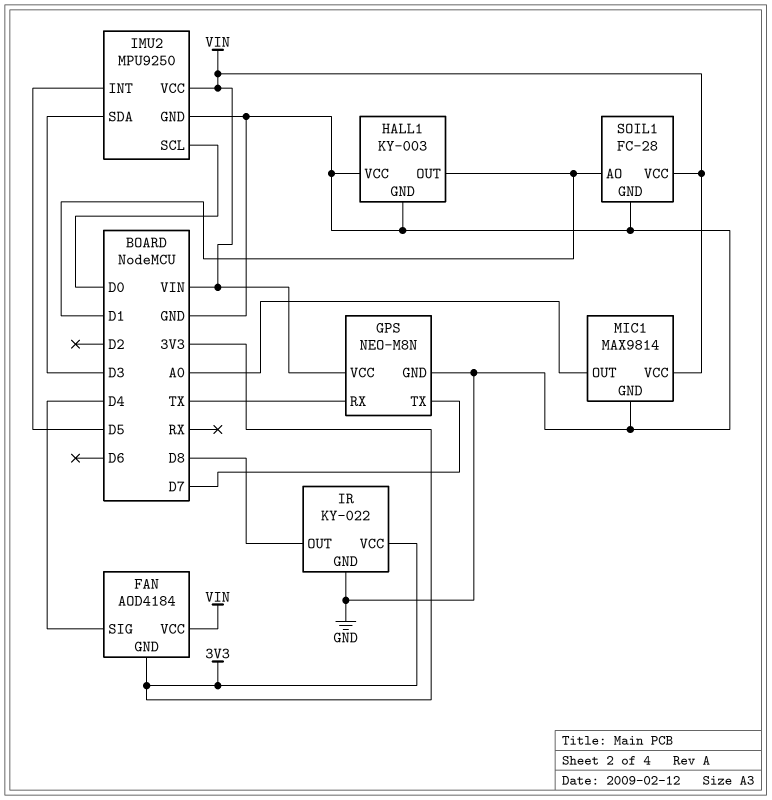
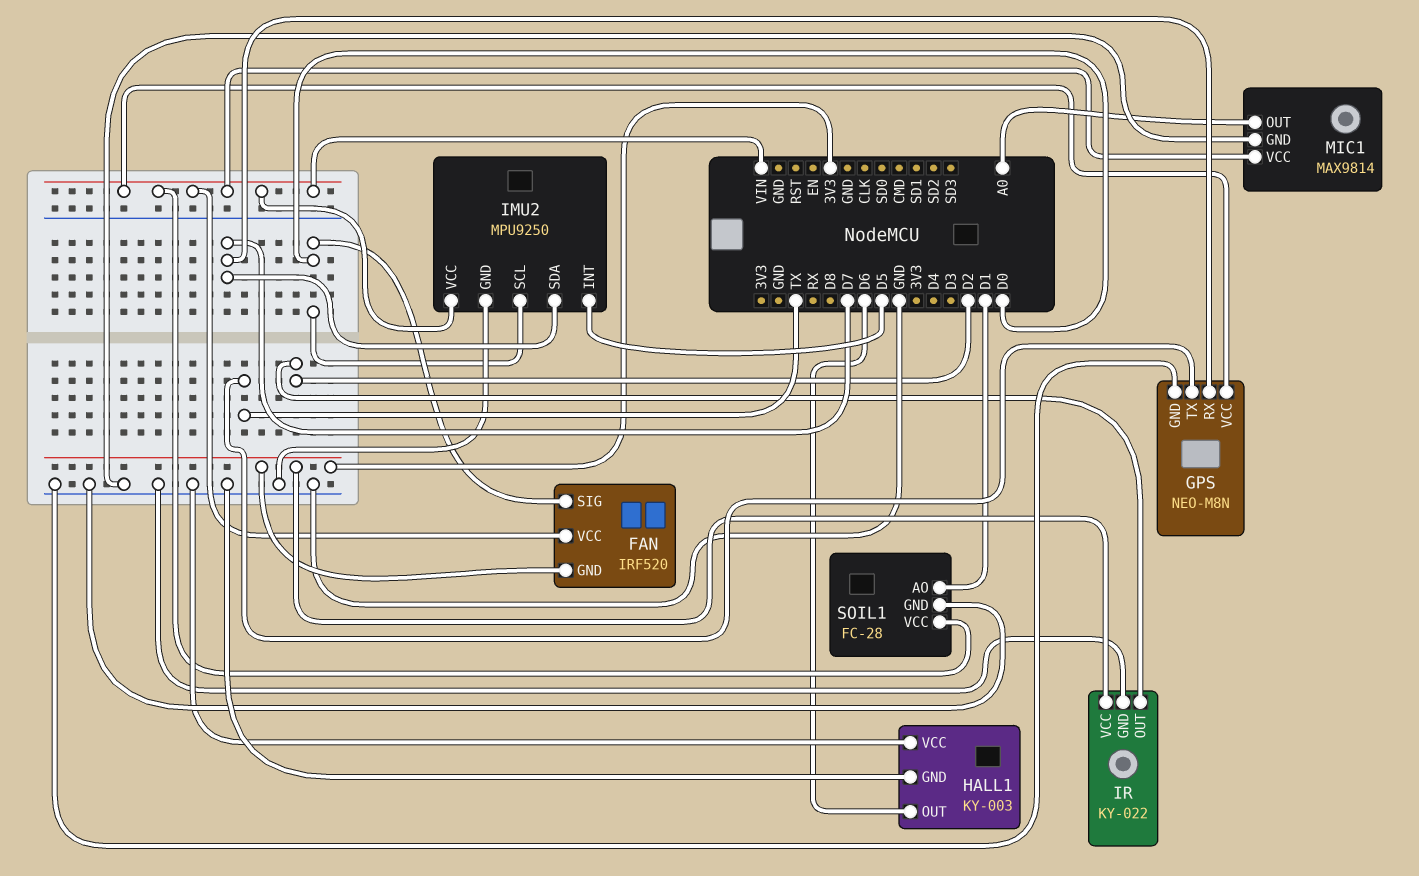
FAN: AOD4184 -> IRF520
FAN pin SIG: D4 -> D0
GPS pin RX: TX -> D7
GPS pin TX: D7 -> TX
HALL1 pin OUT: D1 -> D6
IMU2 pin SDA: D3 -> D7
IR pin OUT: D8 -> D2

